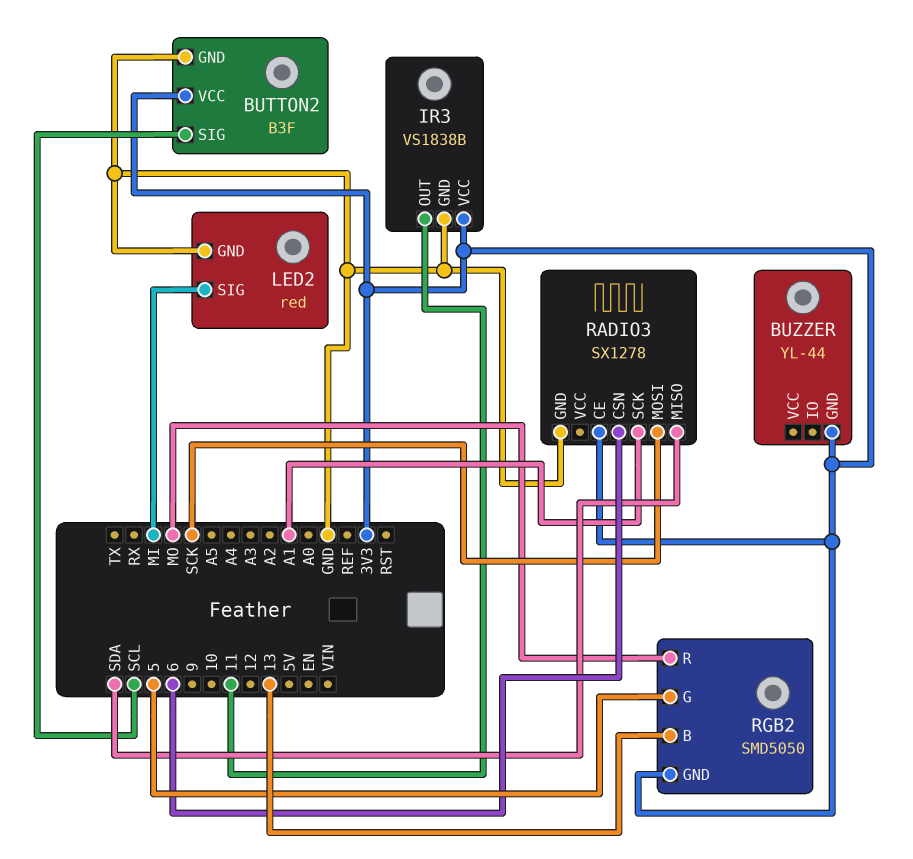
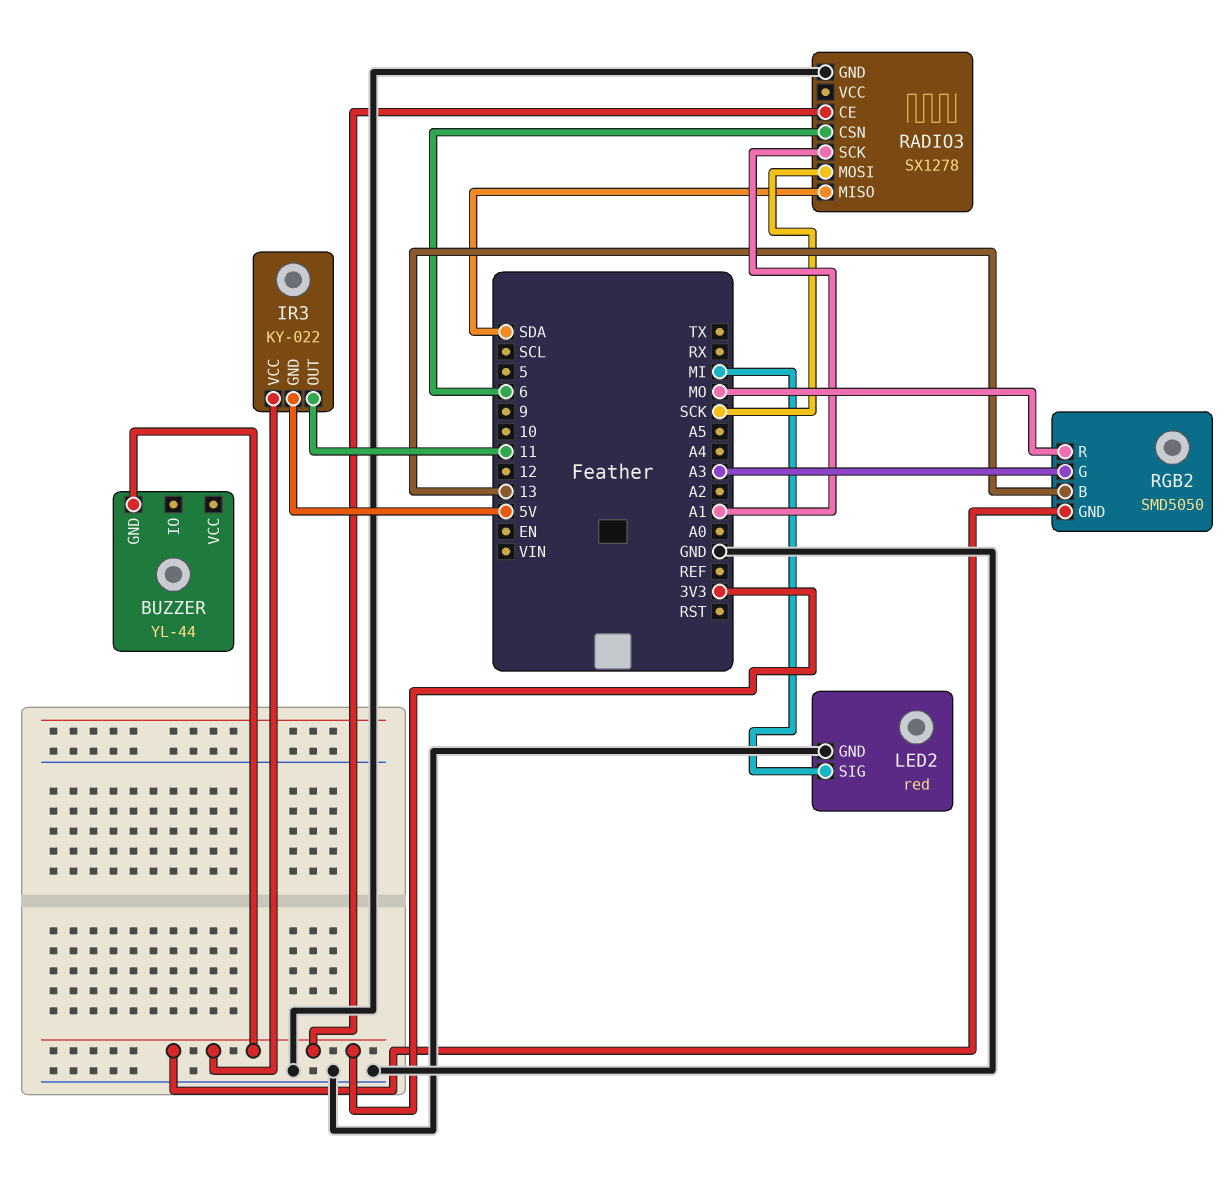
BUTTON2: B3F -> none
BUTTON2 pin GND: GND -> none
BUTTON2 pin SIG: SCL -> none
BUTTON2 pin VCC: 3V3 -> none
IR3: VS1838B -> KY-022
IR3 pin GND: GND -> 5V
RGB2 pin G: 5 -> A3

